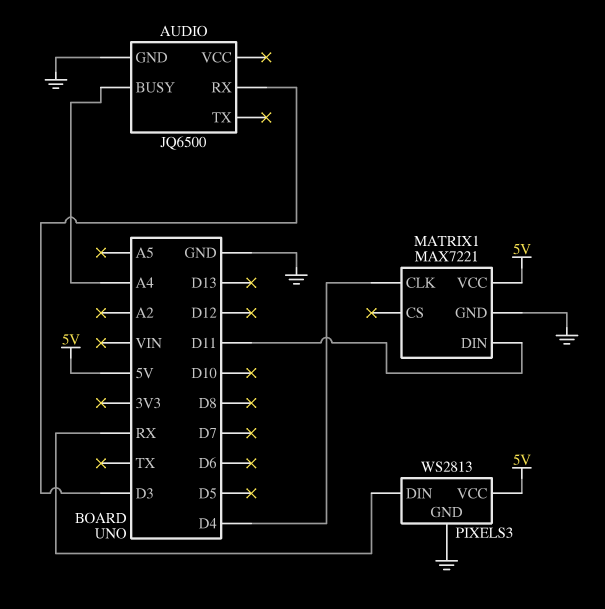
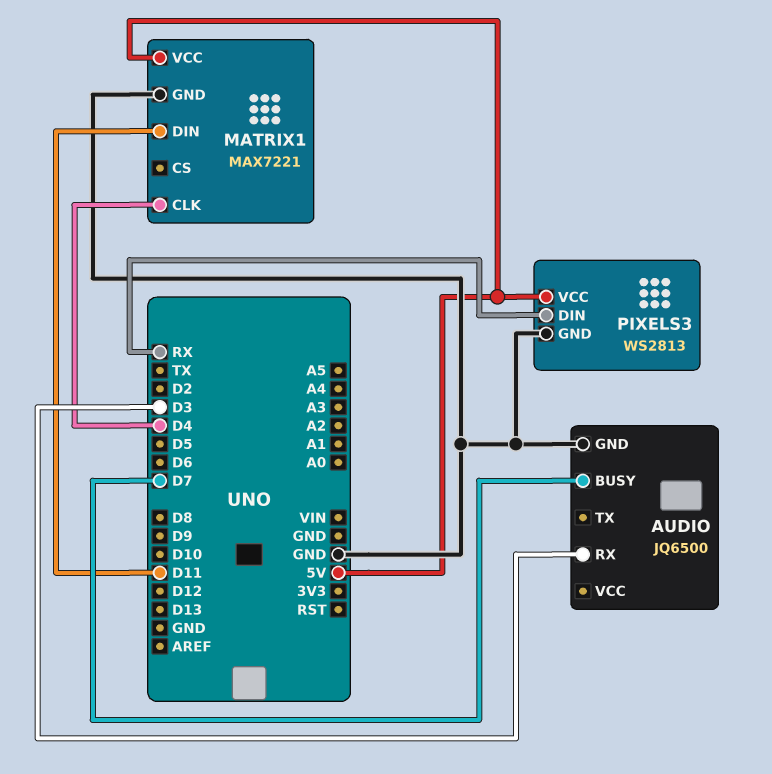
AUDIO pin BUSY: A4 -> D7

